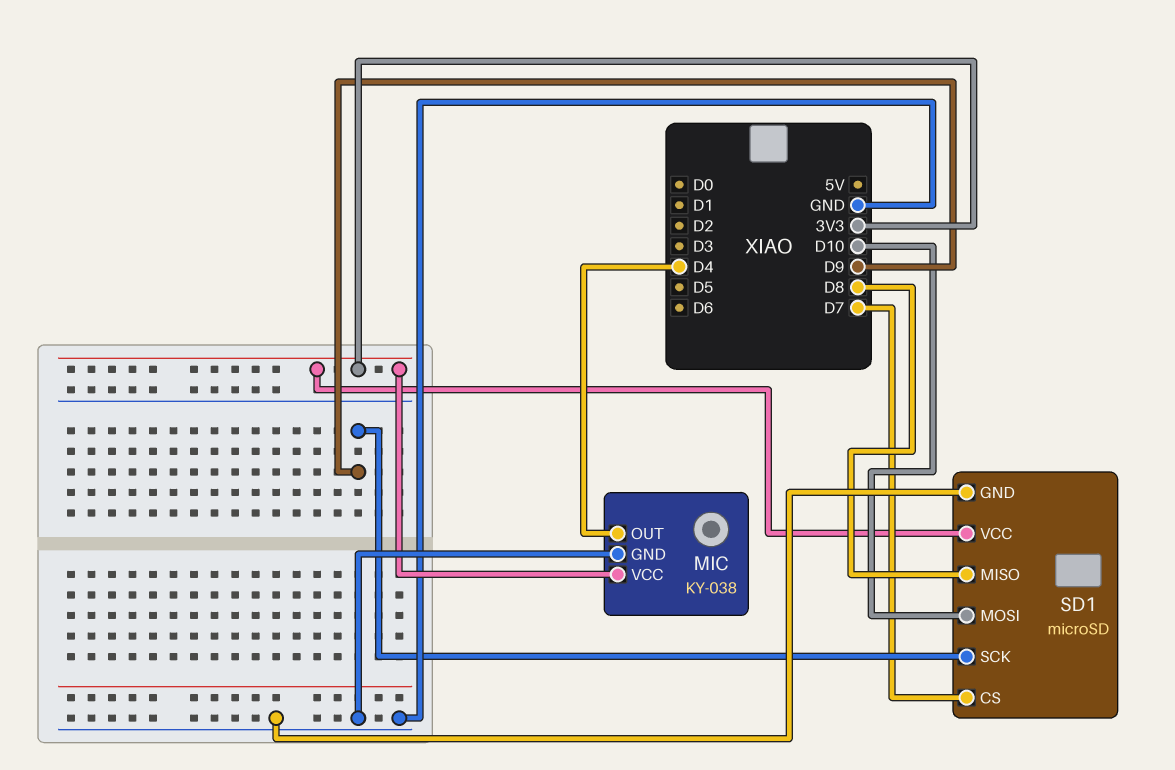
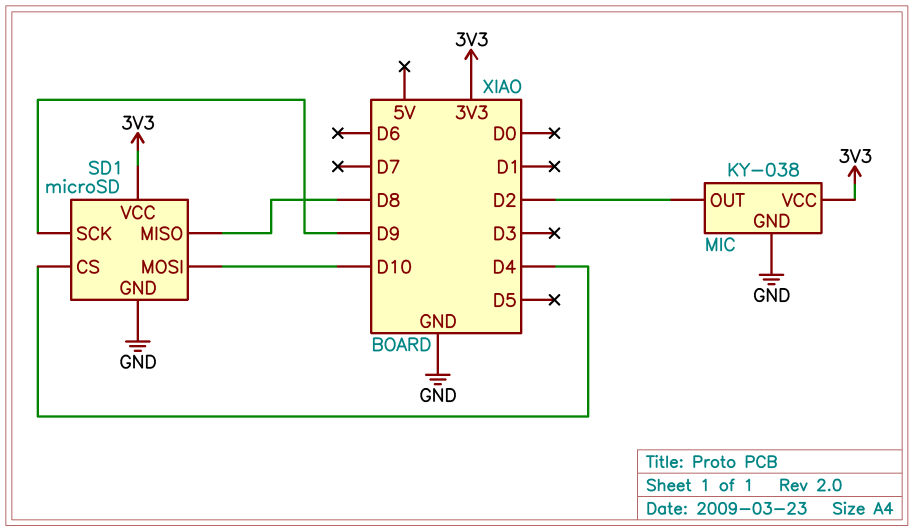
MIC pin OUT: D4 -> D2
SD1 pin CS: D7 -> D4

